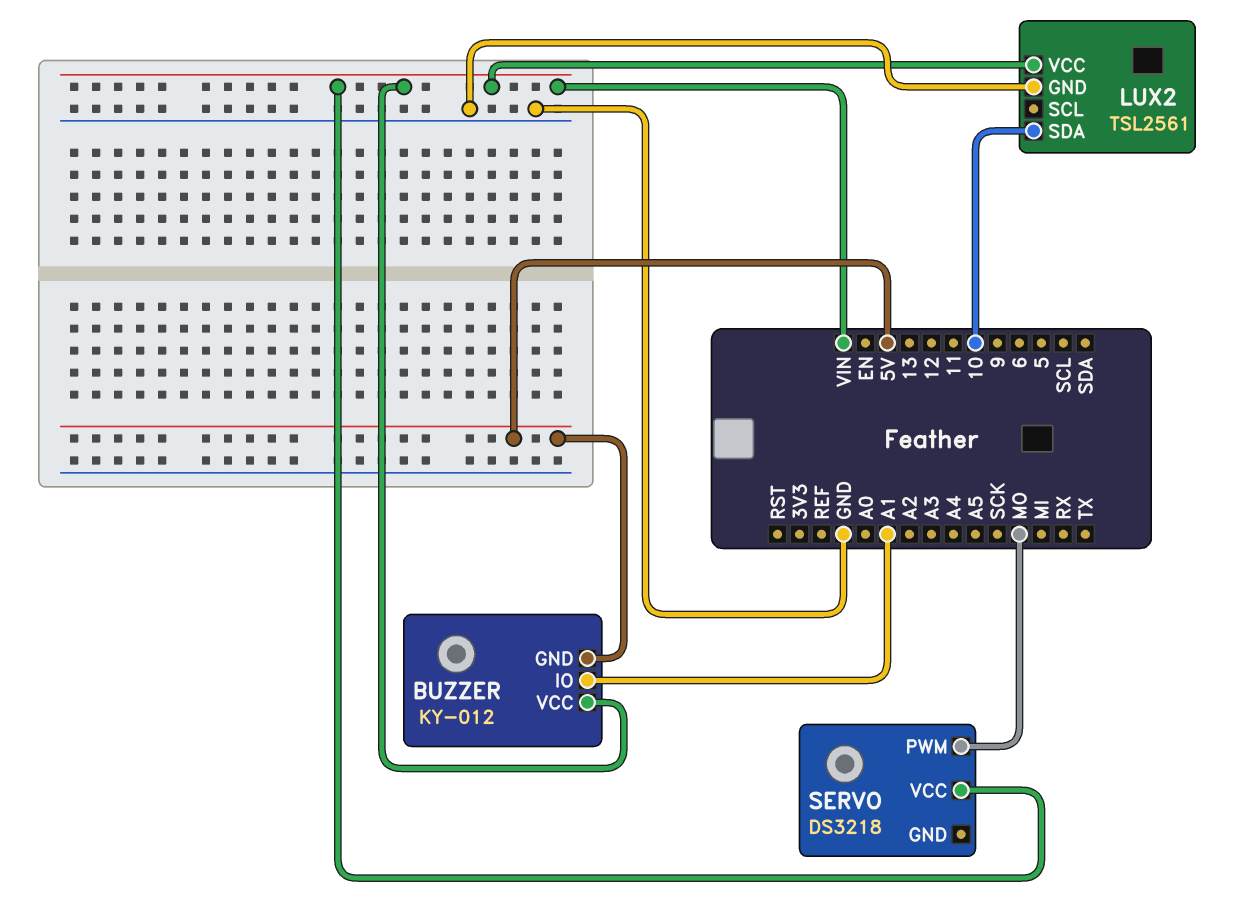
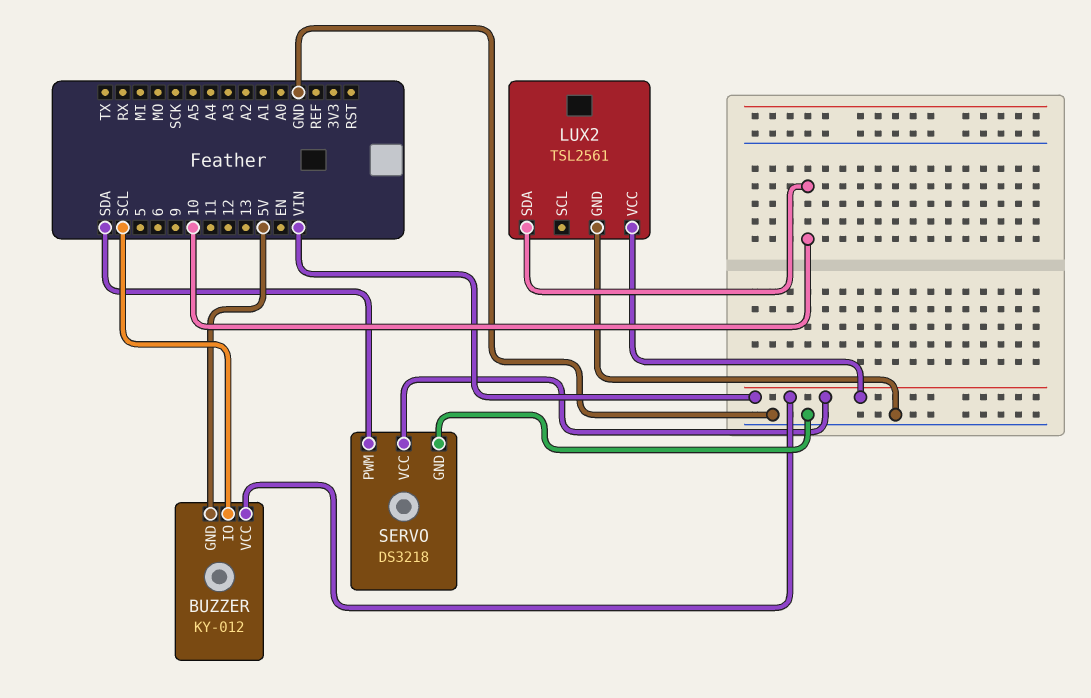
BUZZER pin IO: A1 -> SCL
SERVO pin GND: none -> GND
SERVO pin PWM: MO -> SDA

